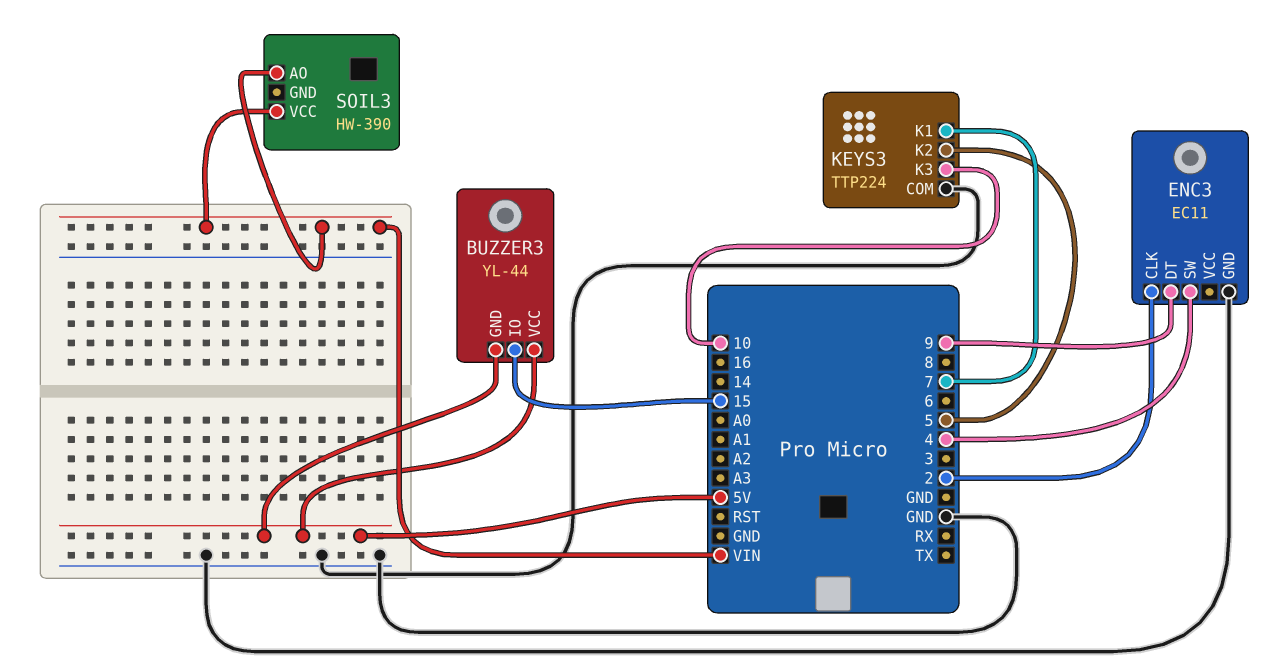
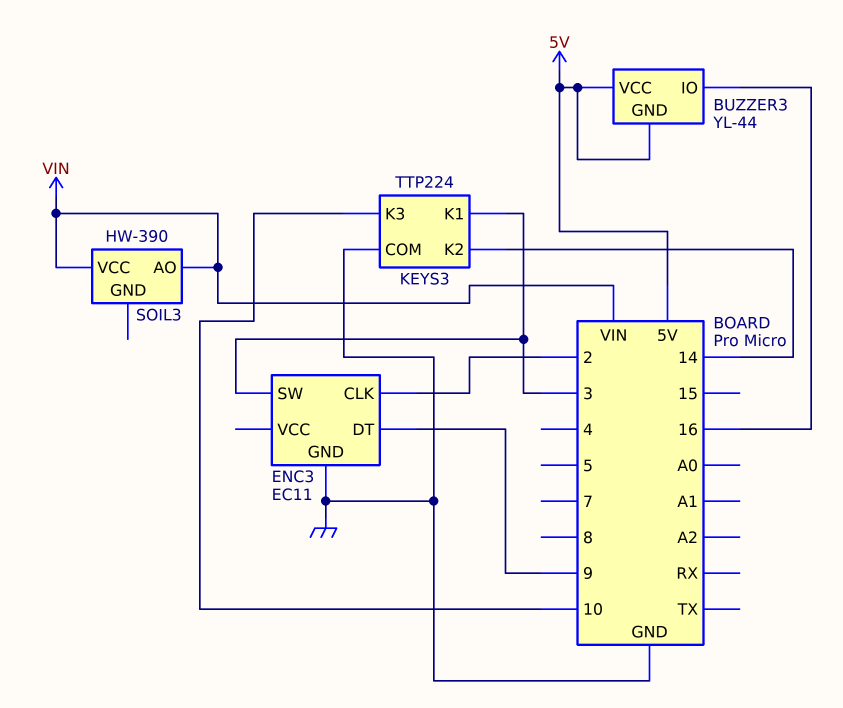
BUZZER3 pin IO: 15 -> 16
ENC3 pin SW: 4 -> 3
KEYS3 pin K1: 7 -> 3
KEYS3 pin K2: 5 -> 14

